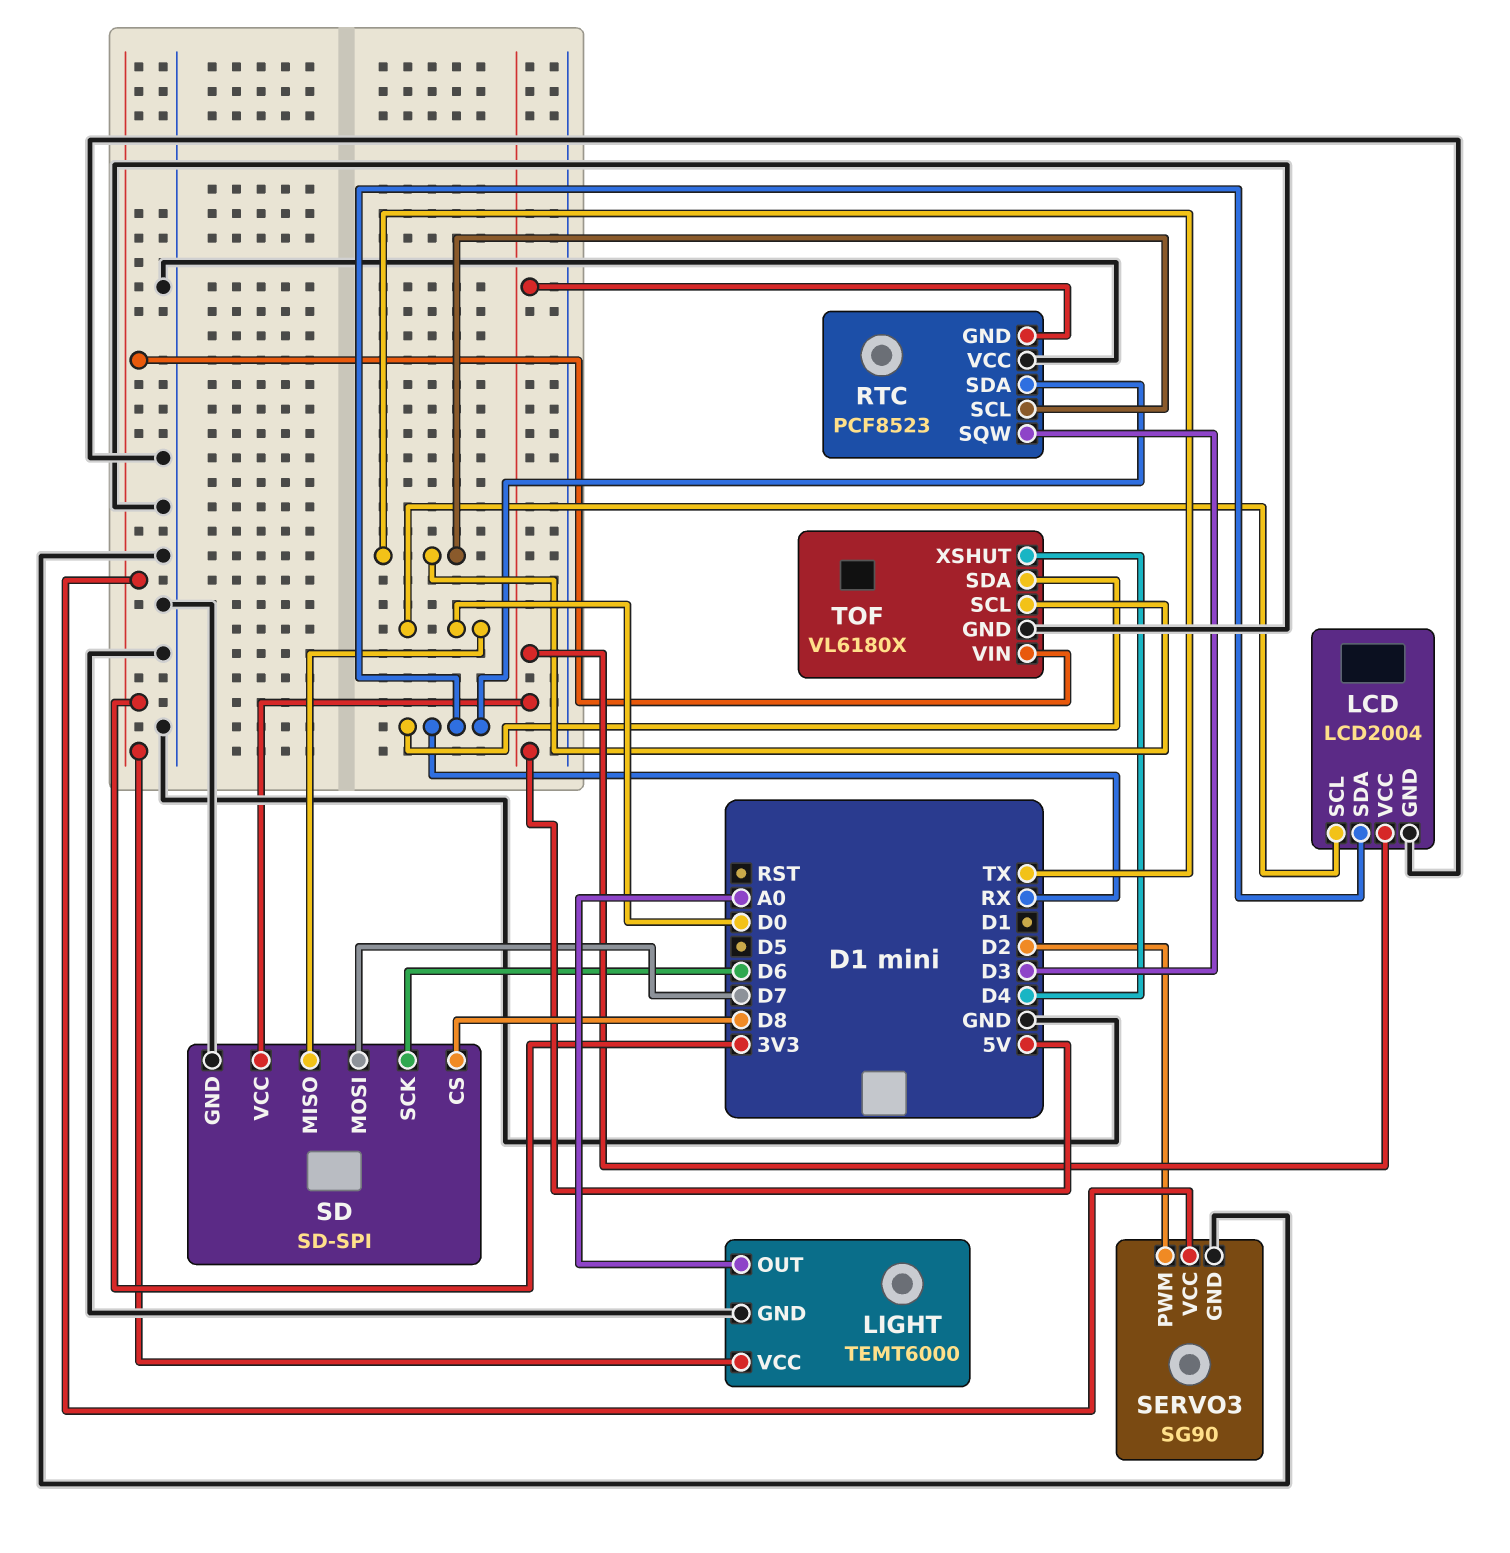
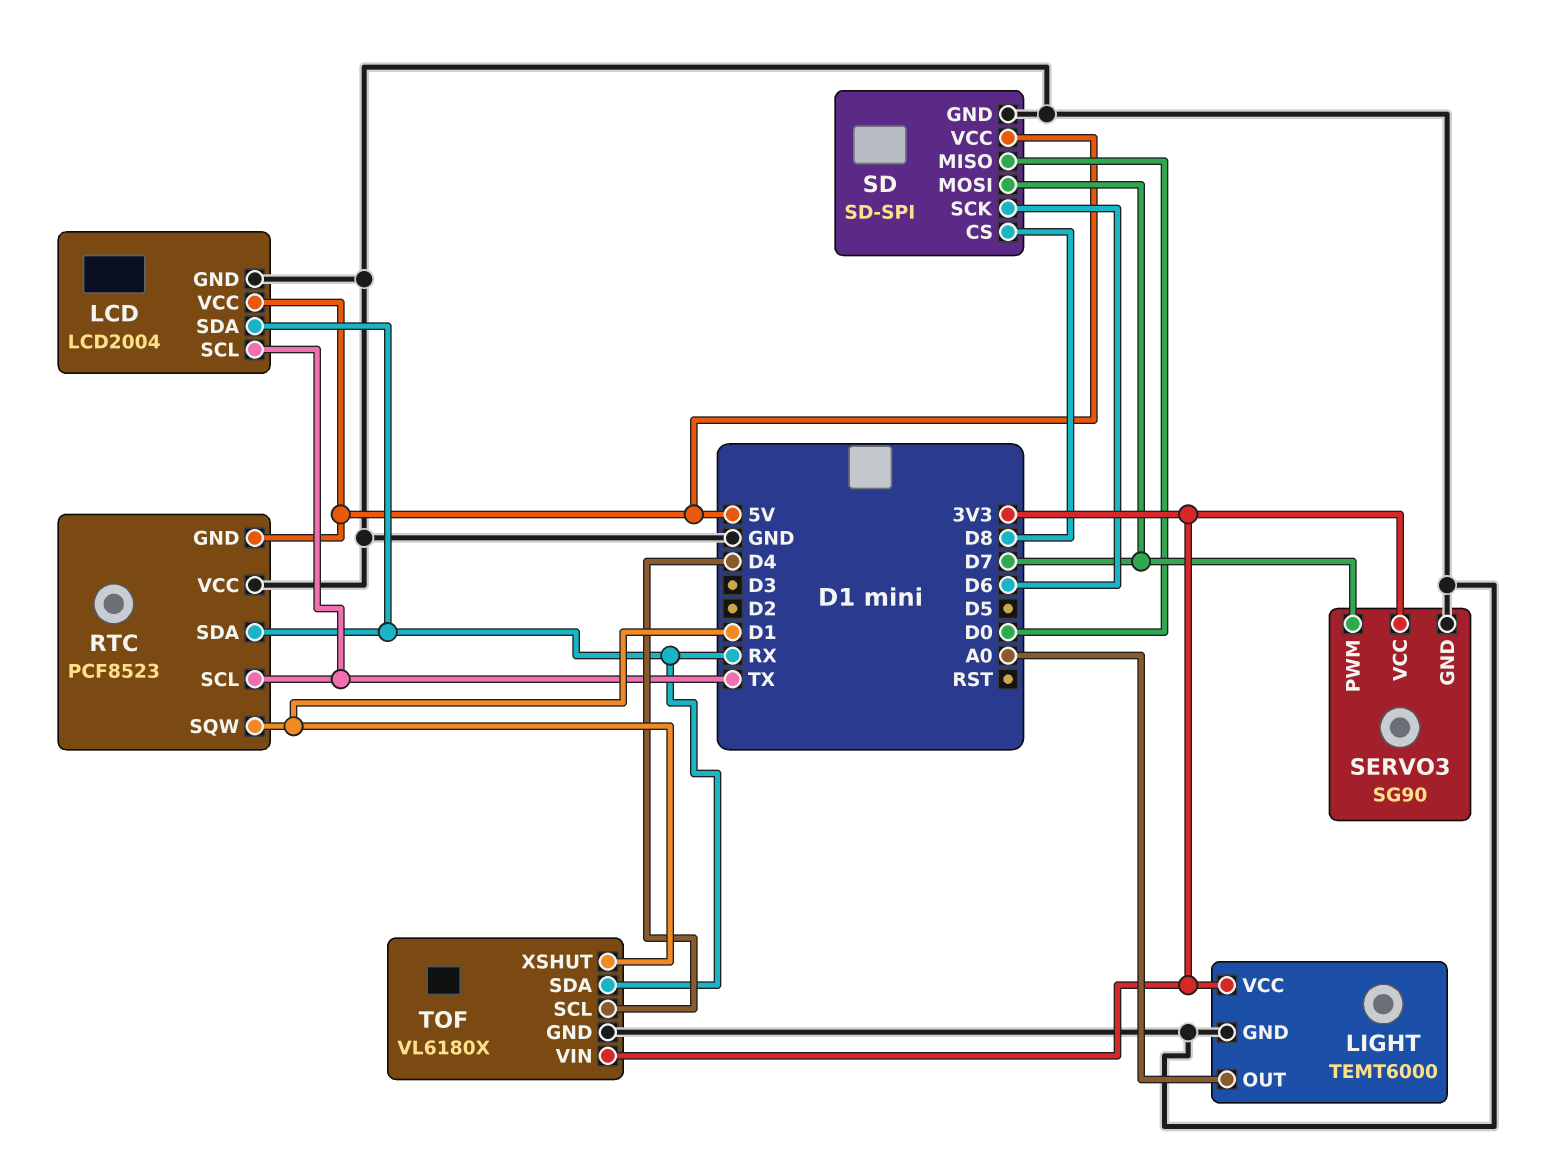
LCD pin SCL: D0 -> TX
RTC pin SQW: D3 -> D1
SERVO3 pin PWM: D2 -> D7
TOF pin SCL: TX -> D4
TOF pin XSHUT: D4 -> D1

